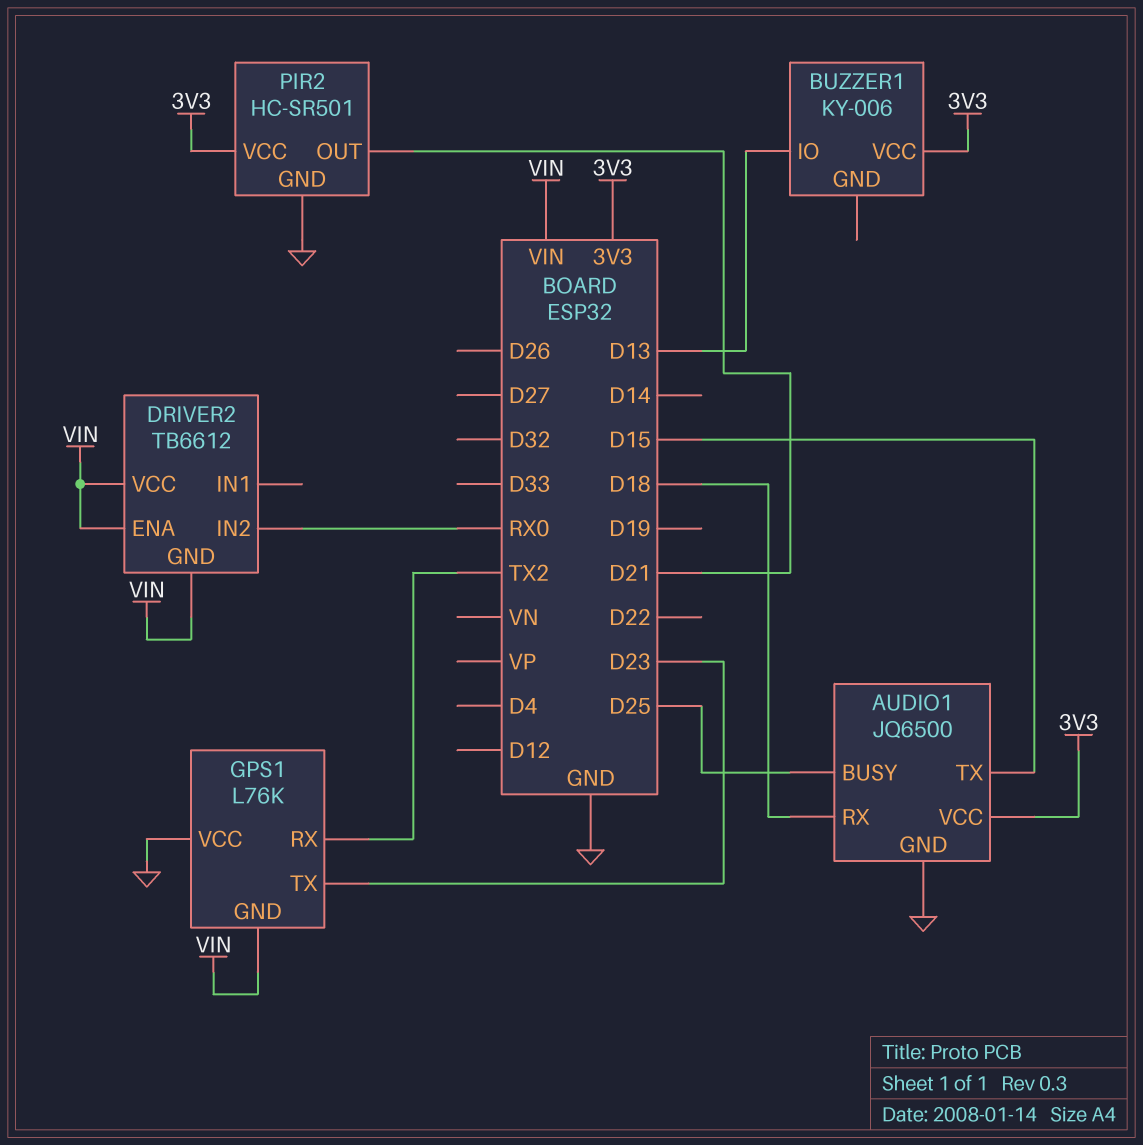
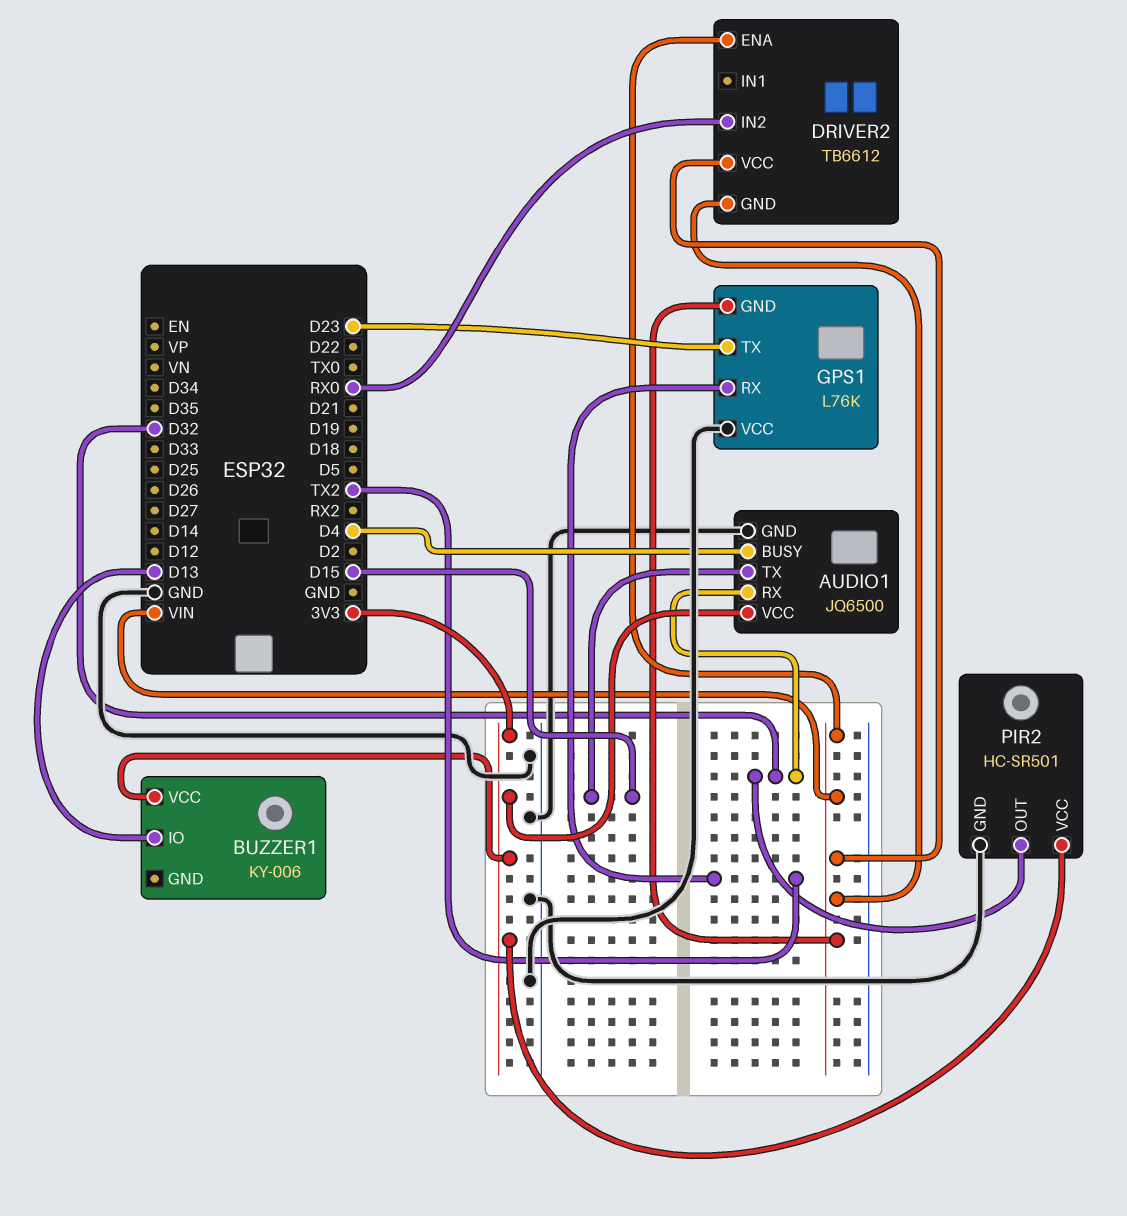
AUDIO1 pin BUSY: D25 -> D4
AUDIO1 pin RX: D18 -> D32
PIR2 pin OUT: D21 -> D32

